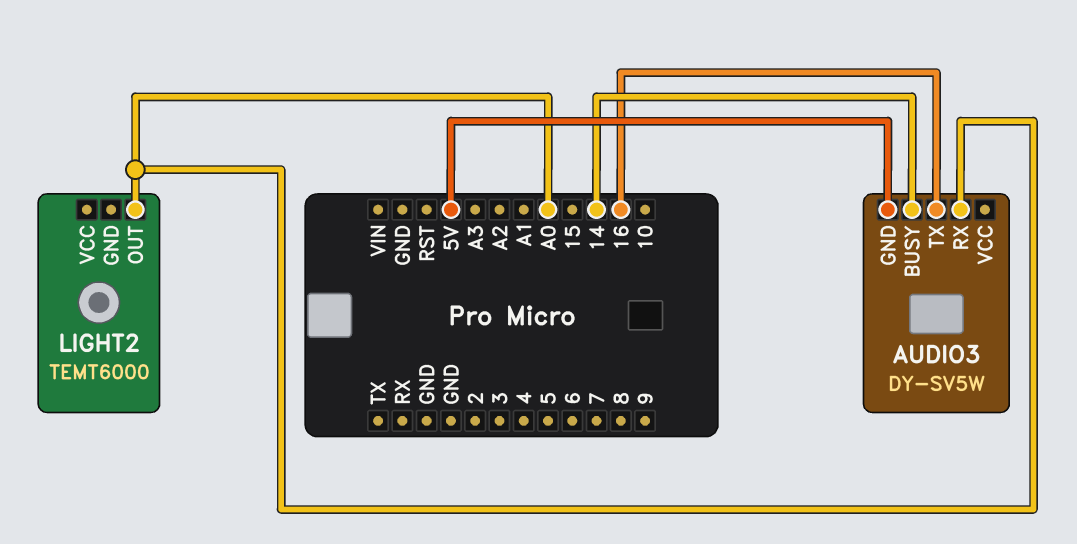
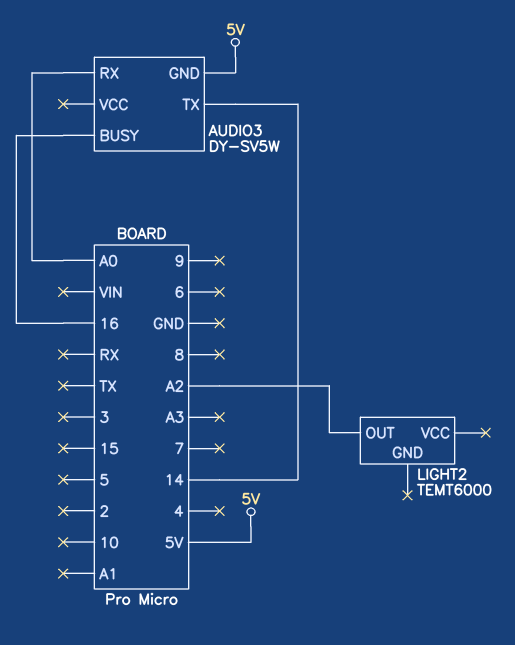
AUDIO3 pin BUSY: 14 -> 16
AUDIO3 pin TX: 16 -> 14
LIGHT2 pin OUT: A0 -> A2

